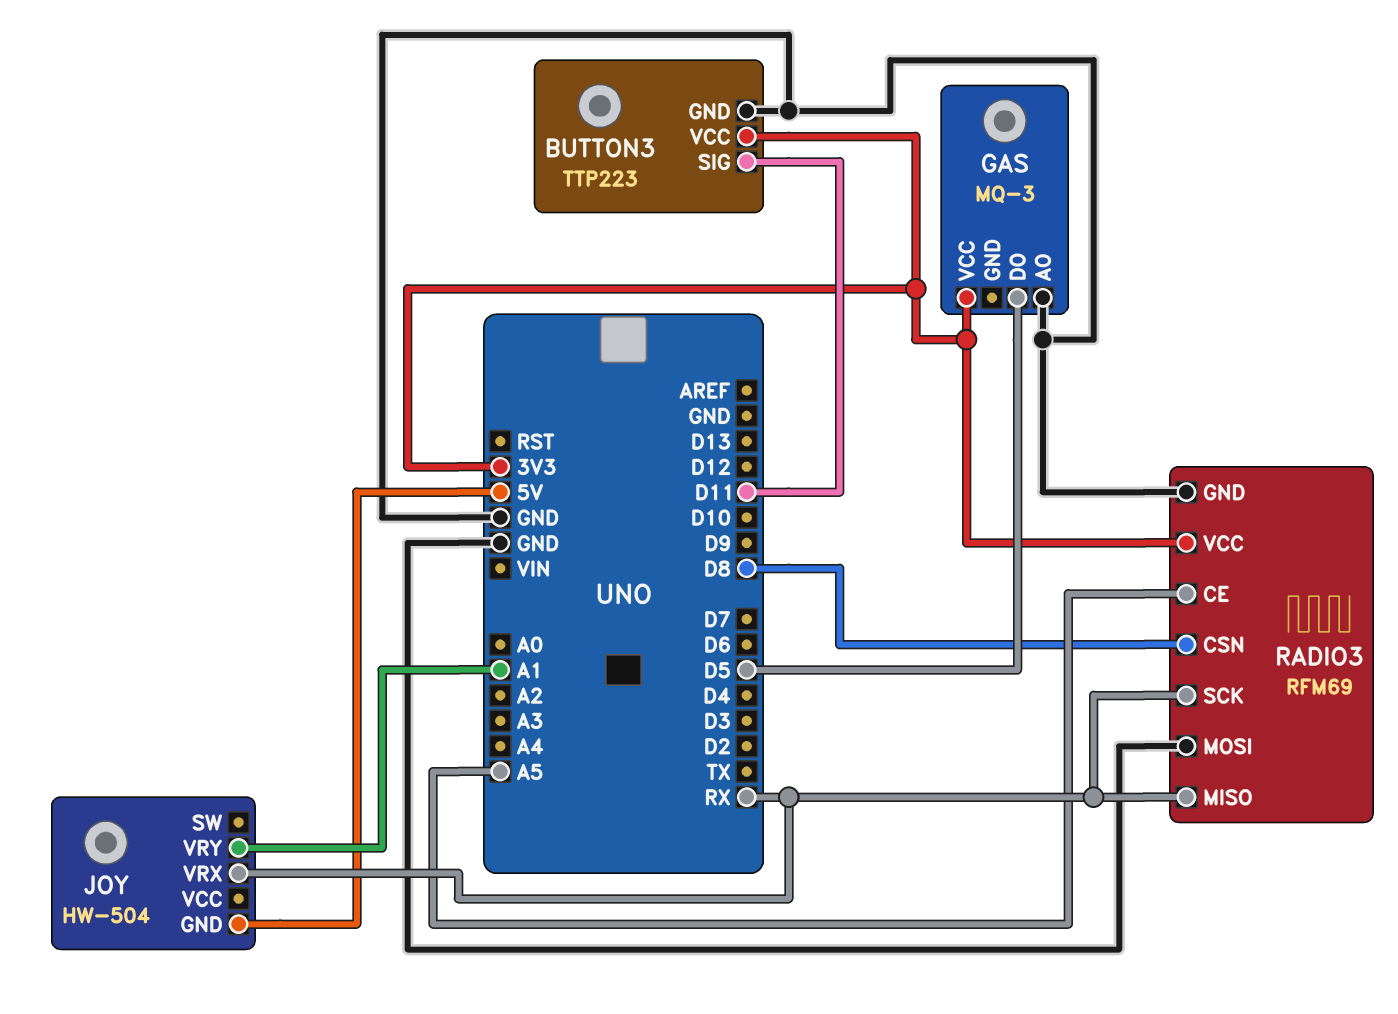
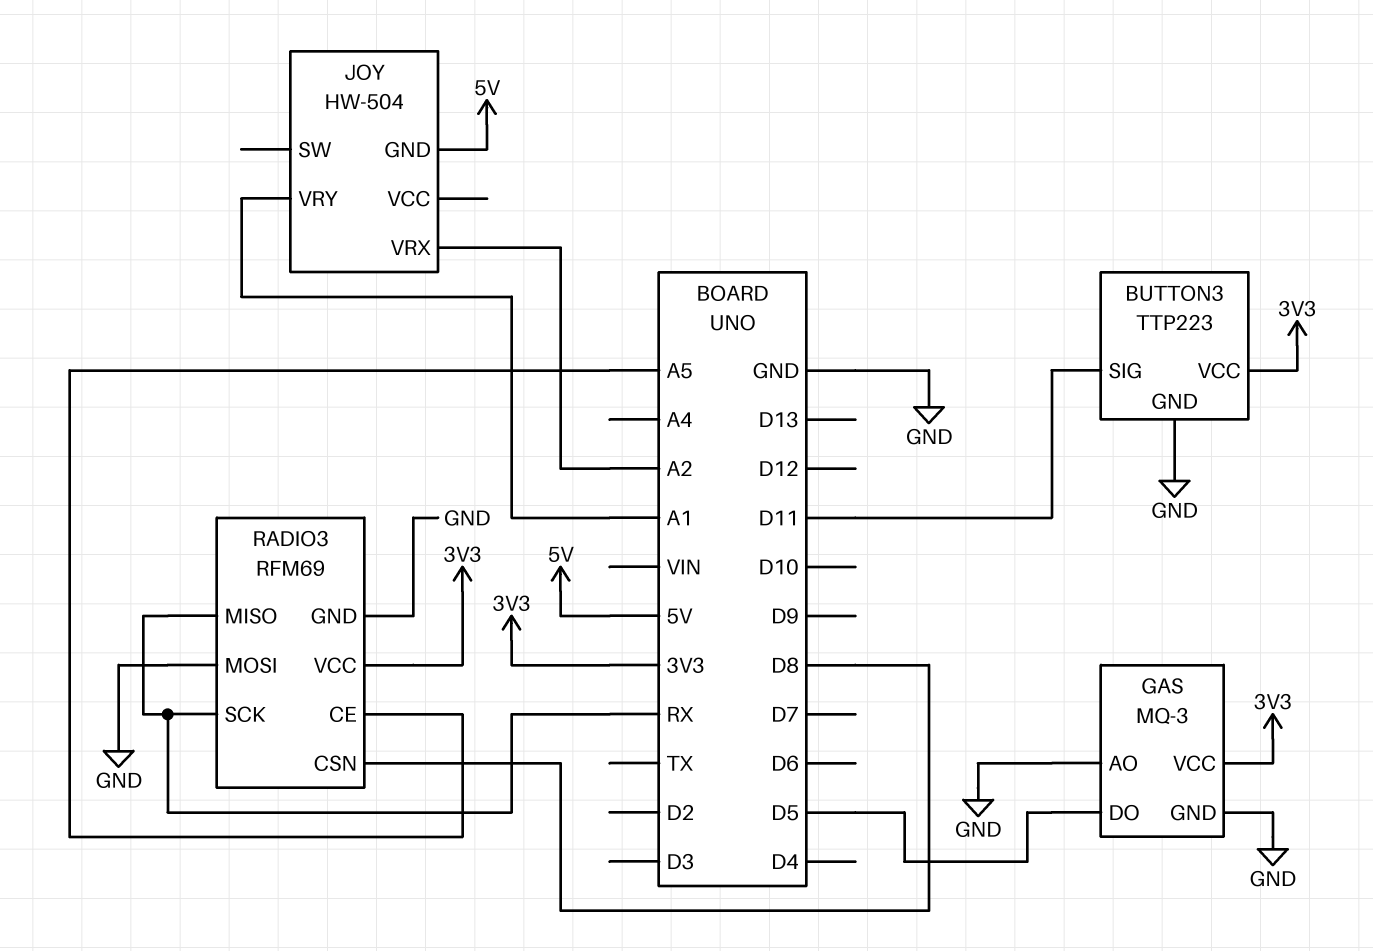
GAS pin GND: none -> GND
JOY pin VRX: RX -> A2

